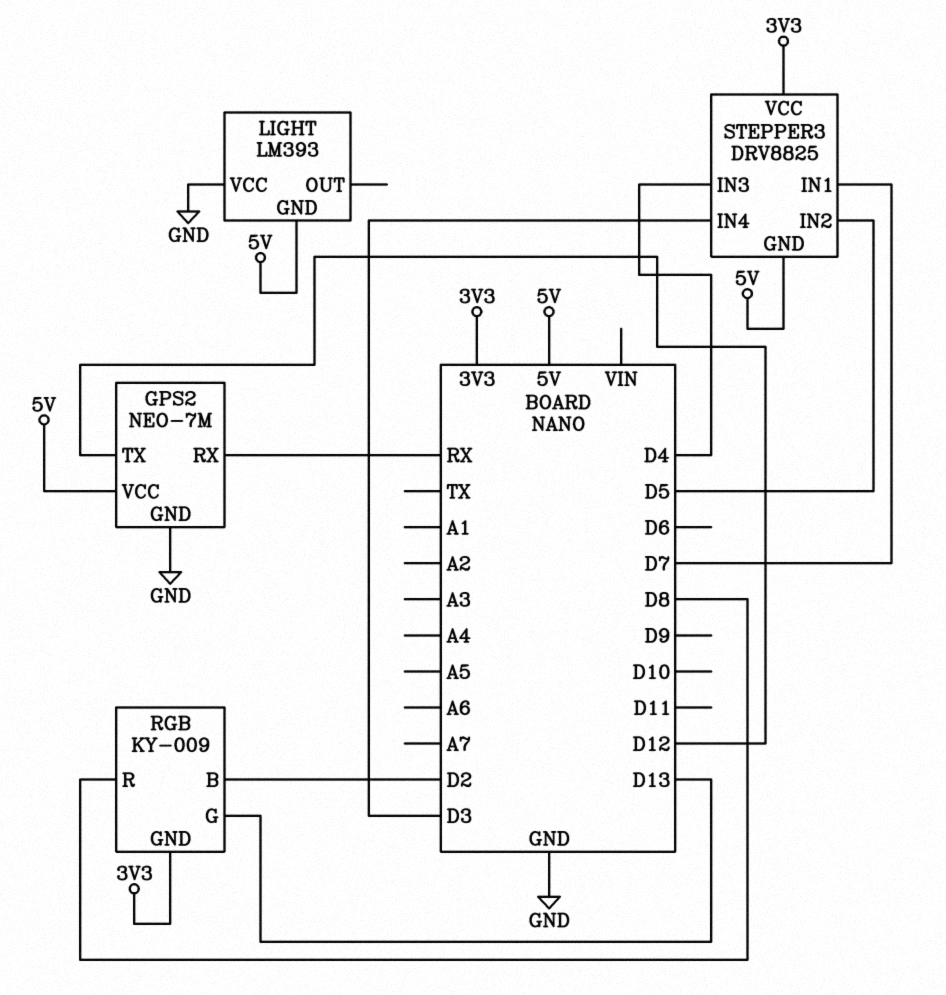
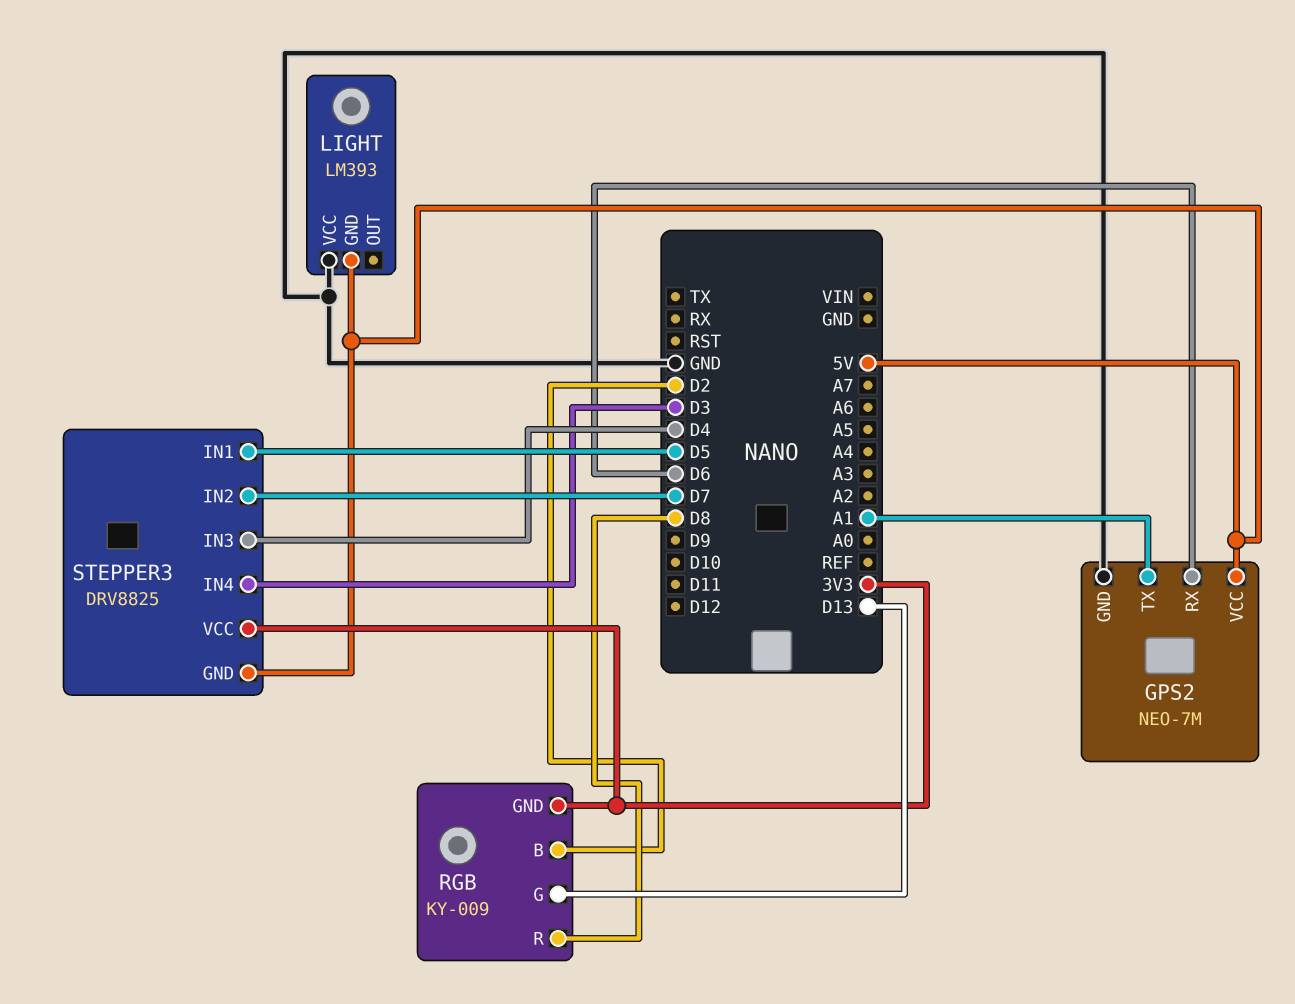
GPS2 pin RX: RX -> D6
GPS2 pin TX: D12 -> A1
STEPPER3 pin IN1: D7 -> D5
STEPPER3 pin IN2: D5 -> D7

